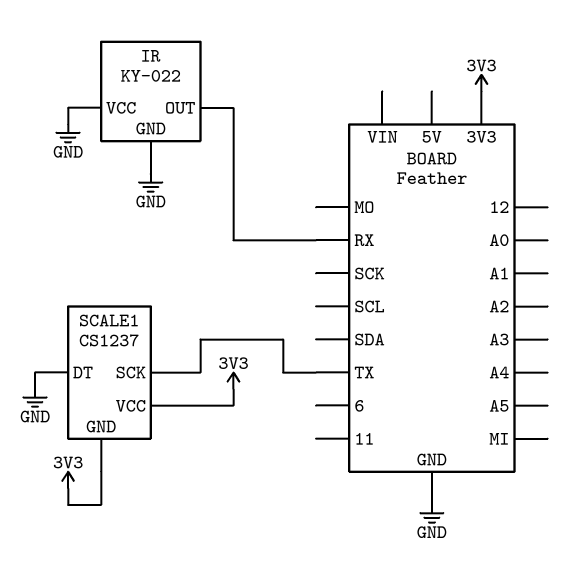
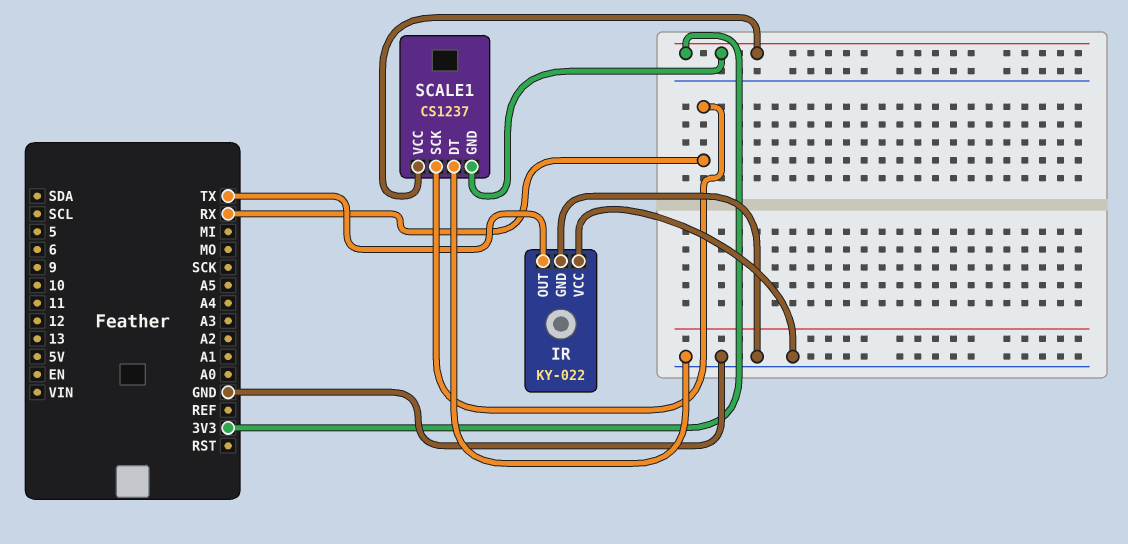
IR pin OUT: RX -> TX
SCALE1 pin SCK: TX -> RX

